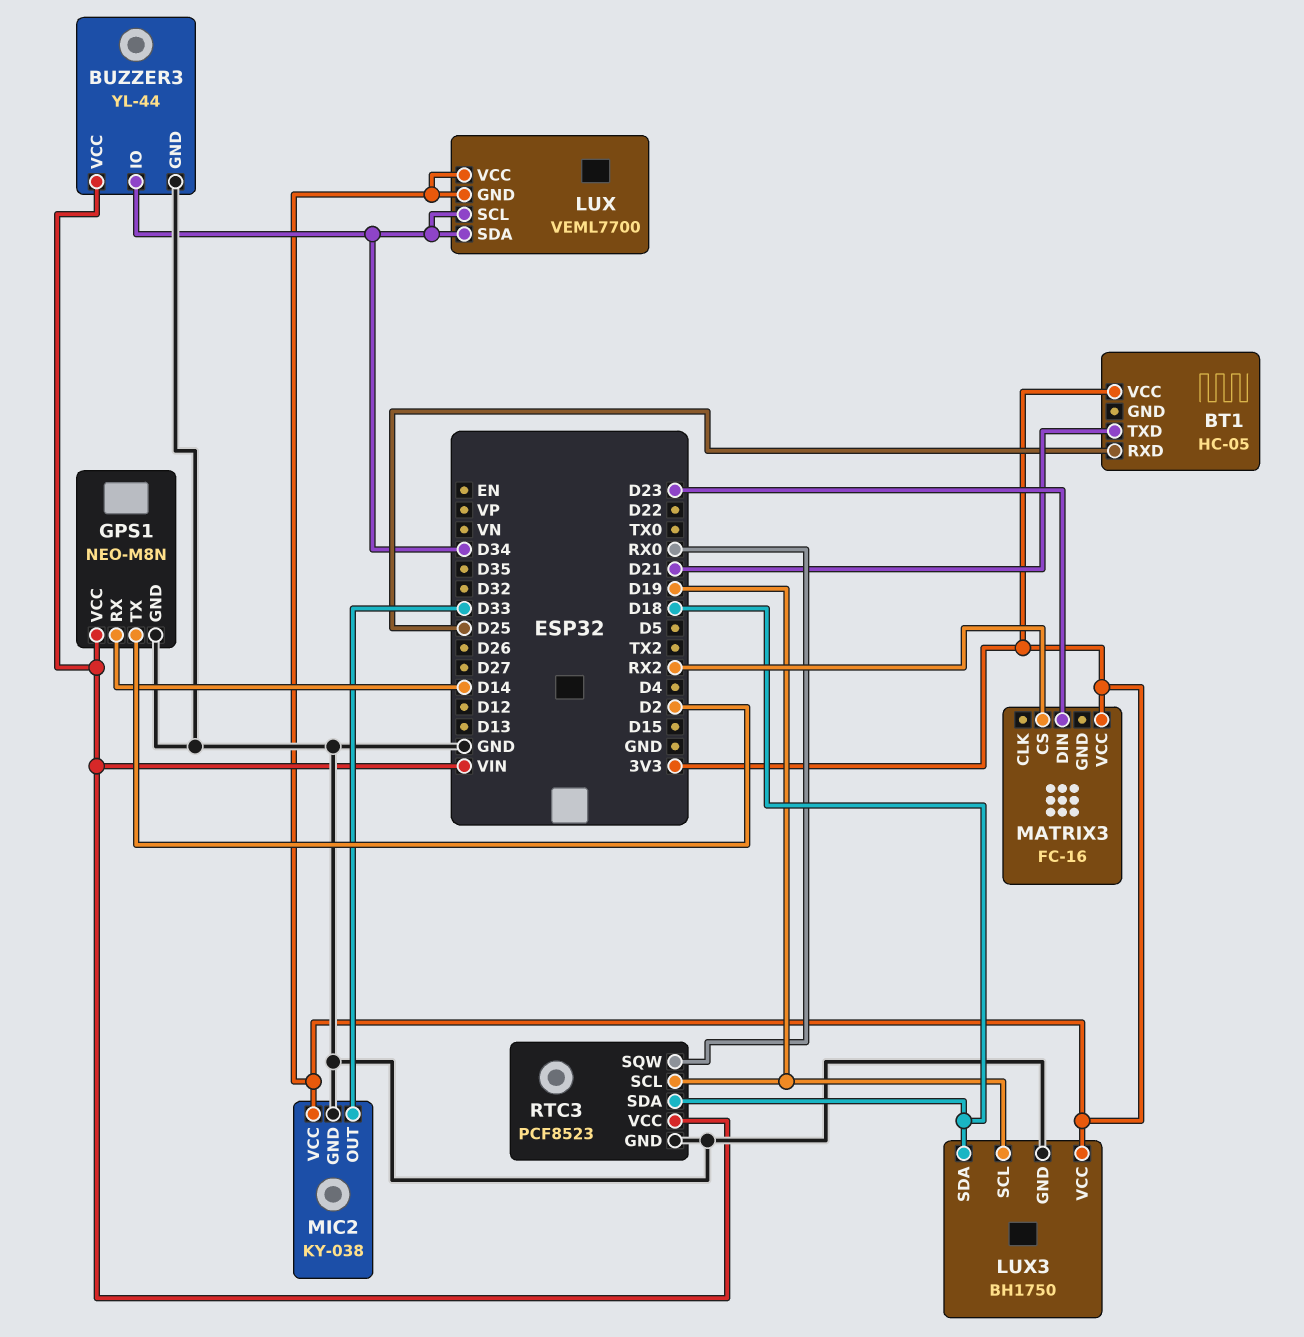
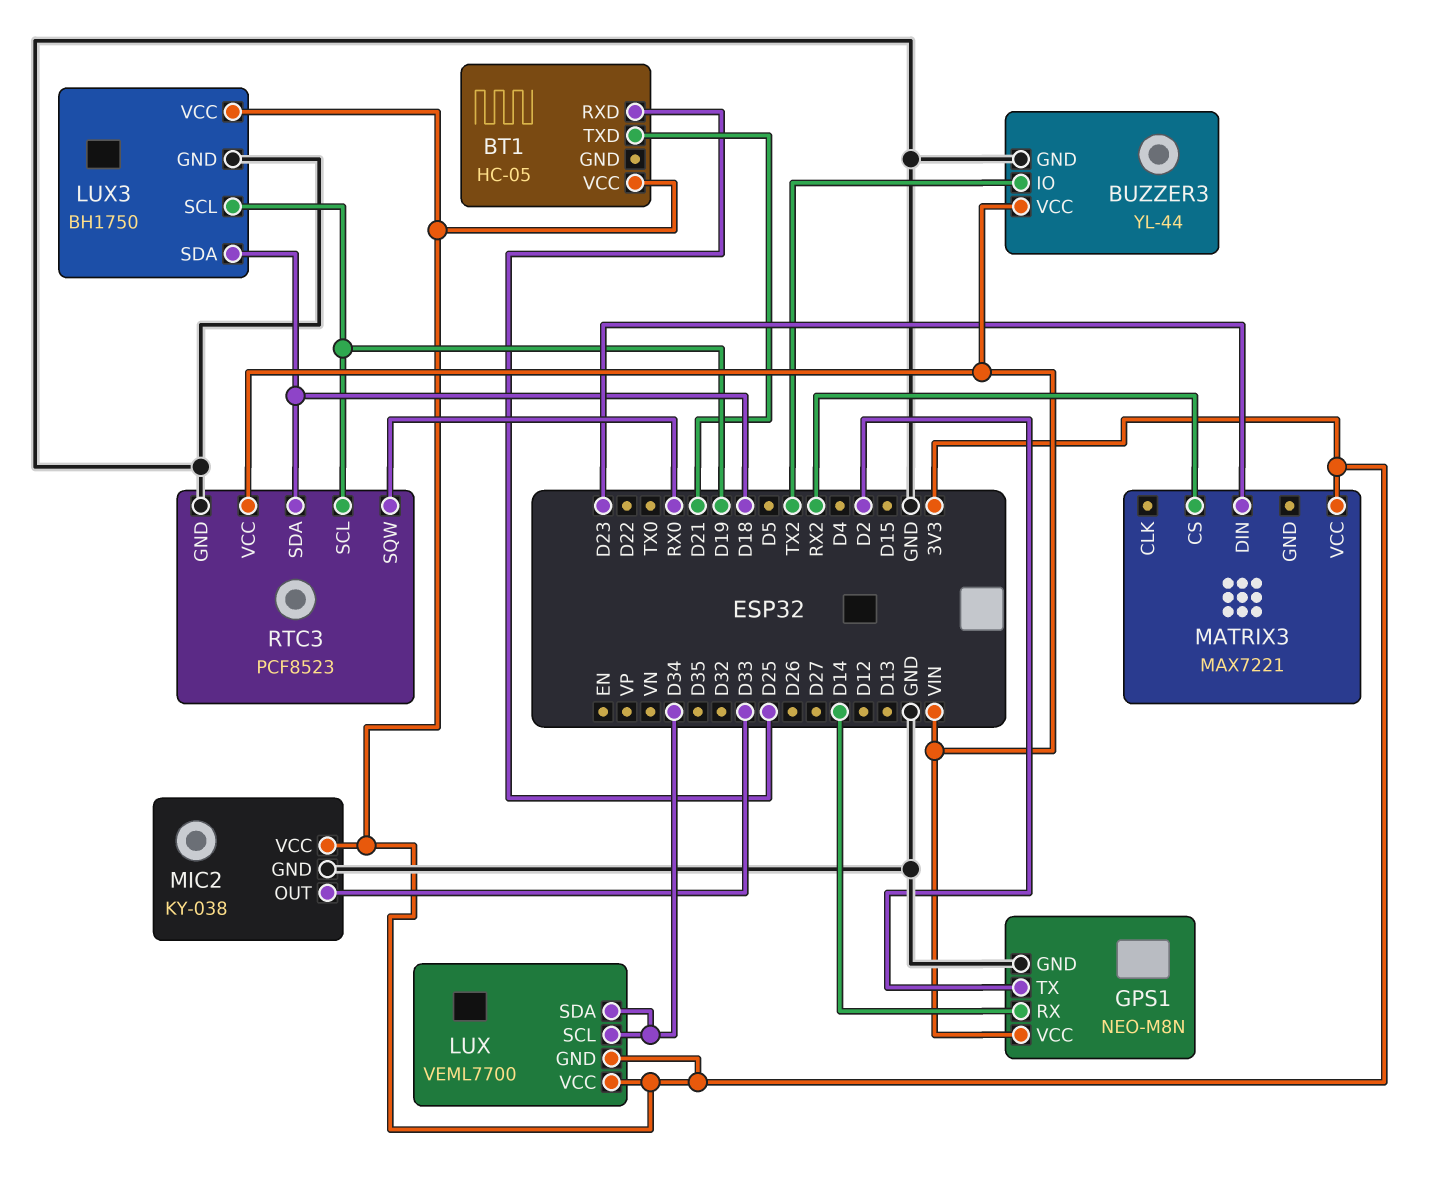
BUZZER3 pin IO: D34 -> TX2
MATRIX3: FC-16 -> MAX7221

